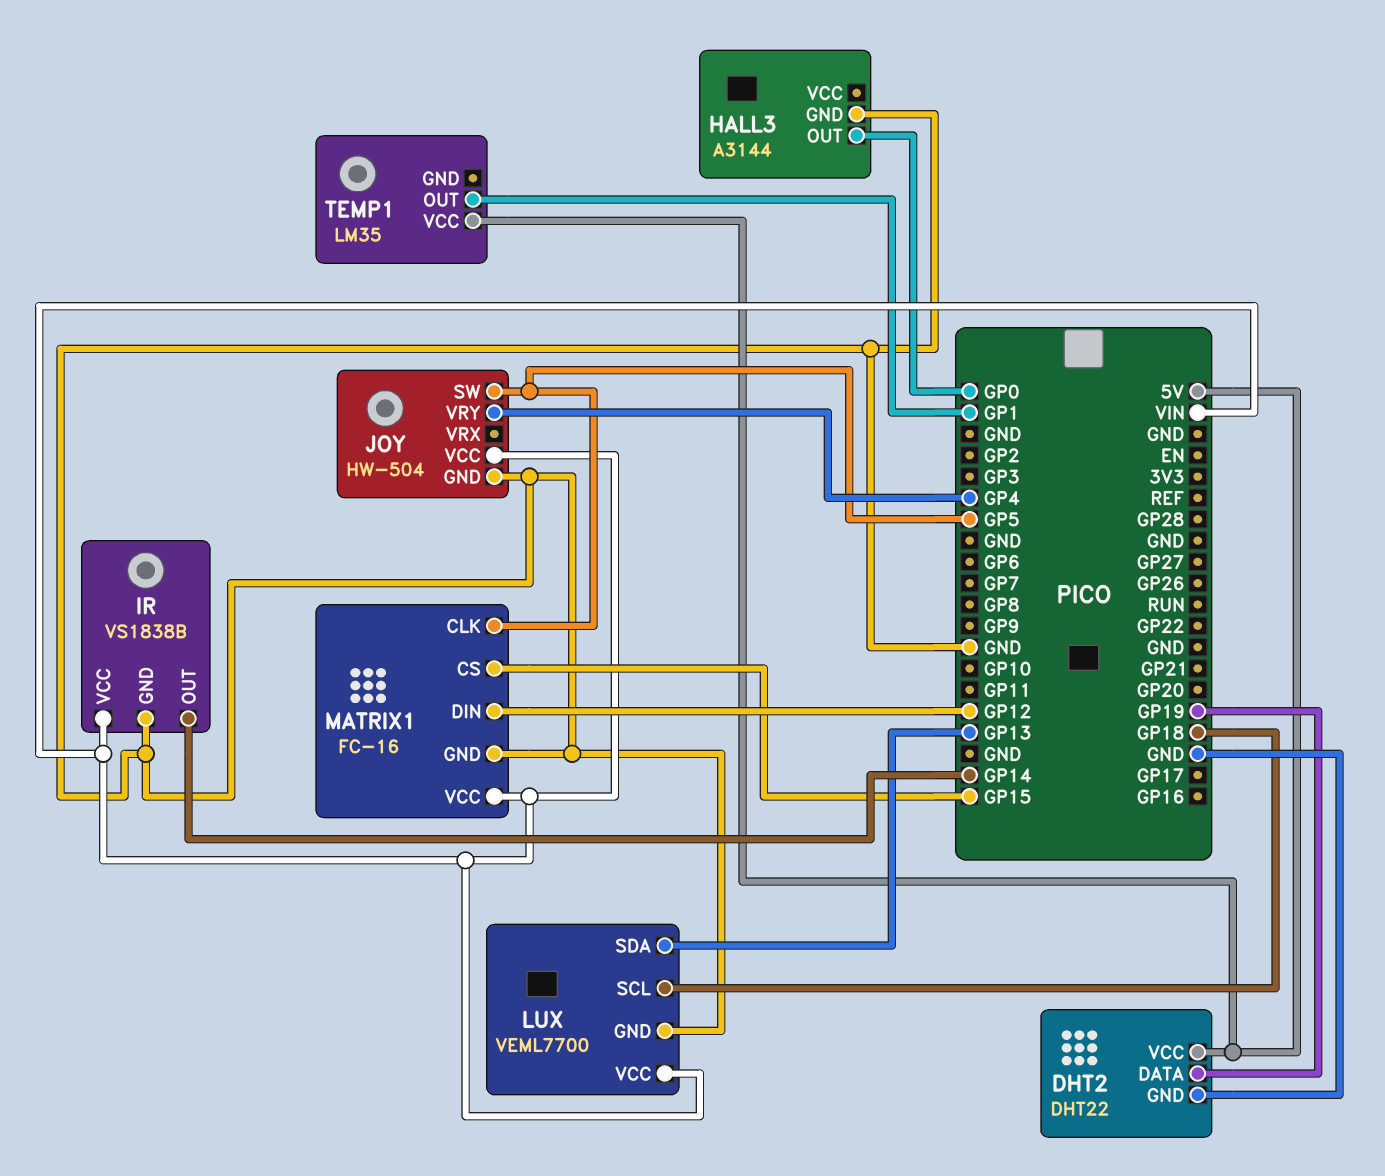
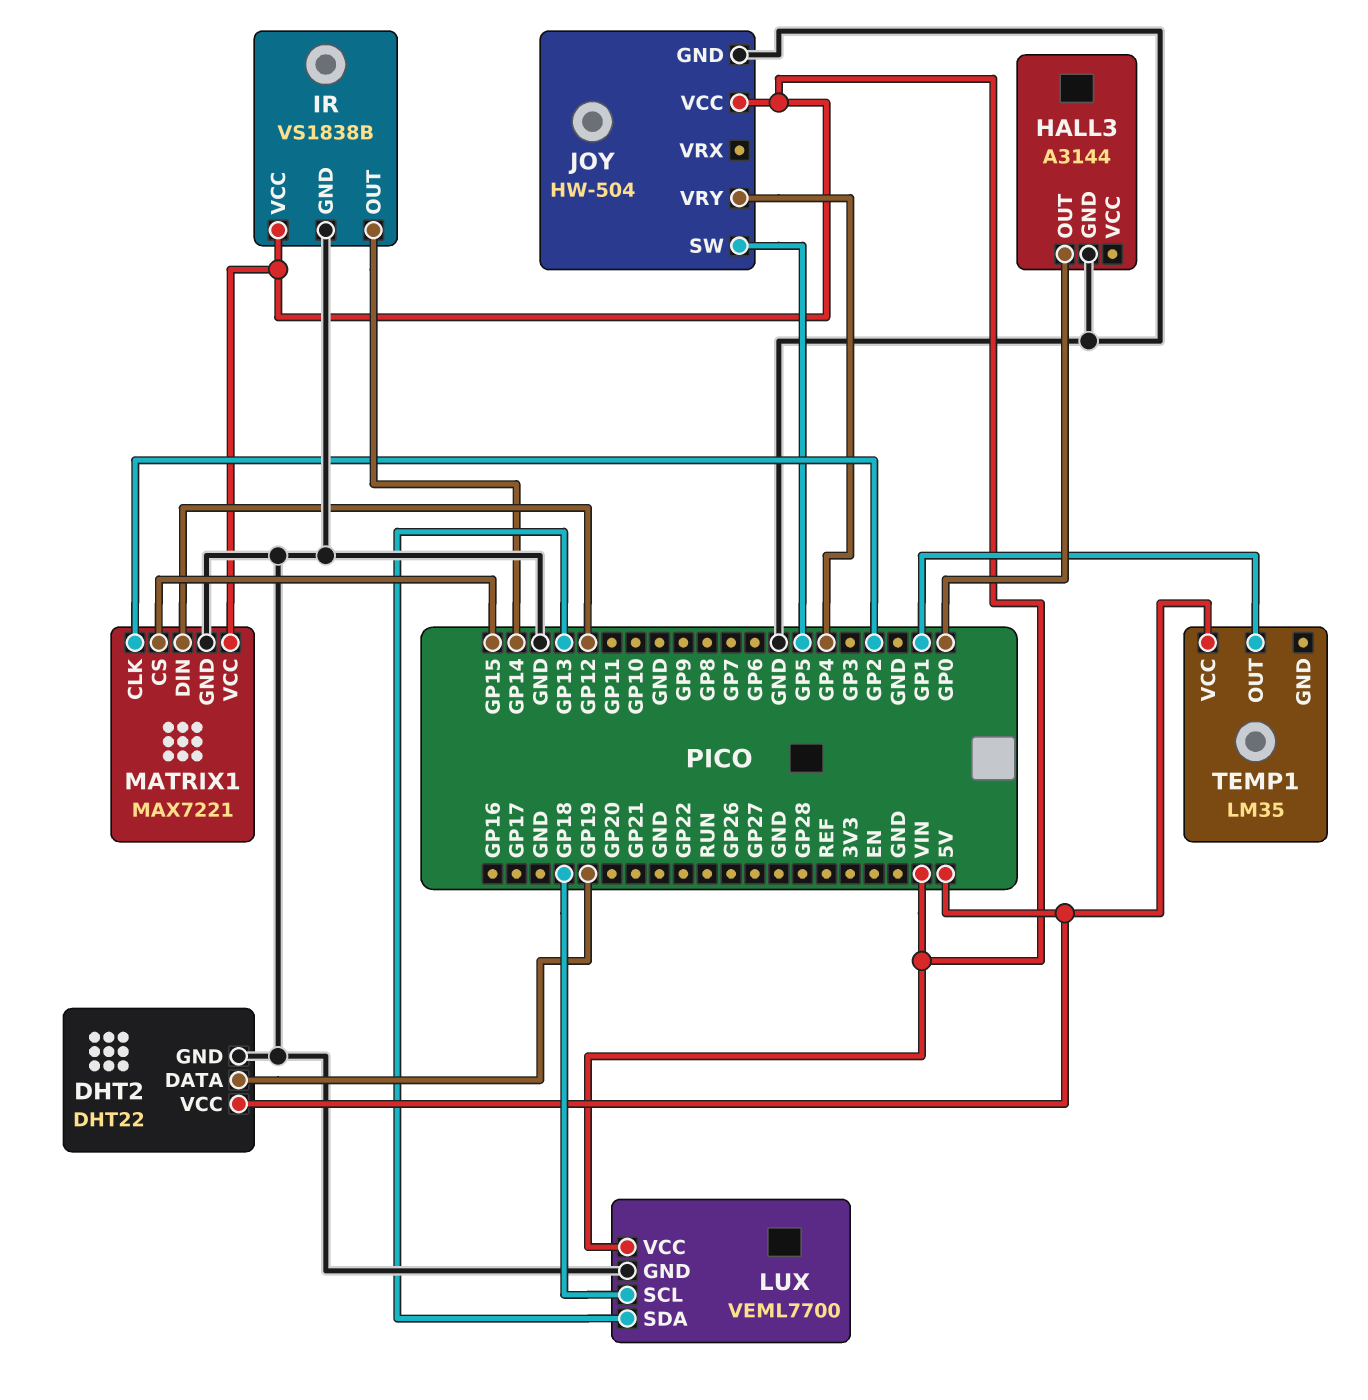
MATRIX1: FC-16 -> MAX7221
MATRIX1 pin CLK: GP5 -> GP2

